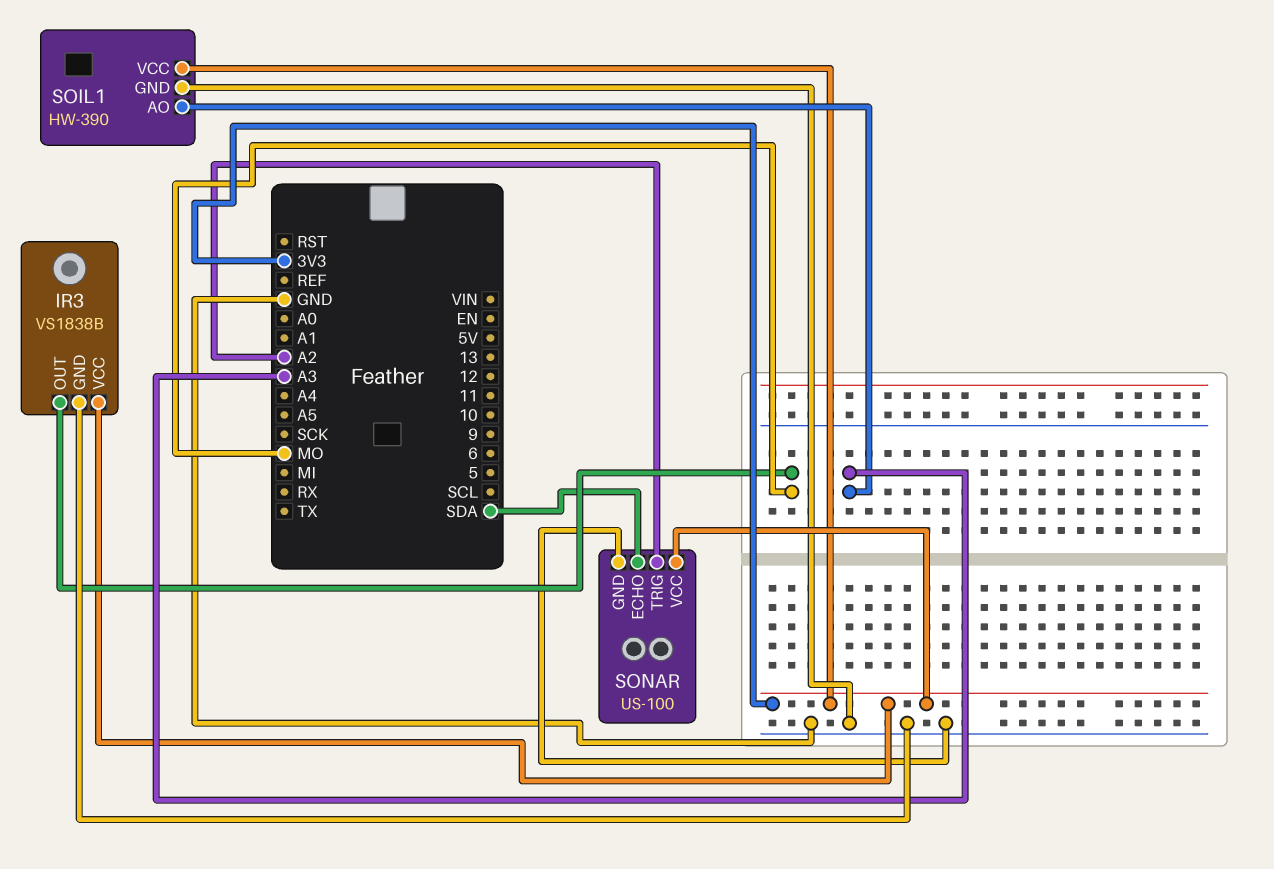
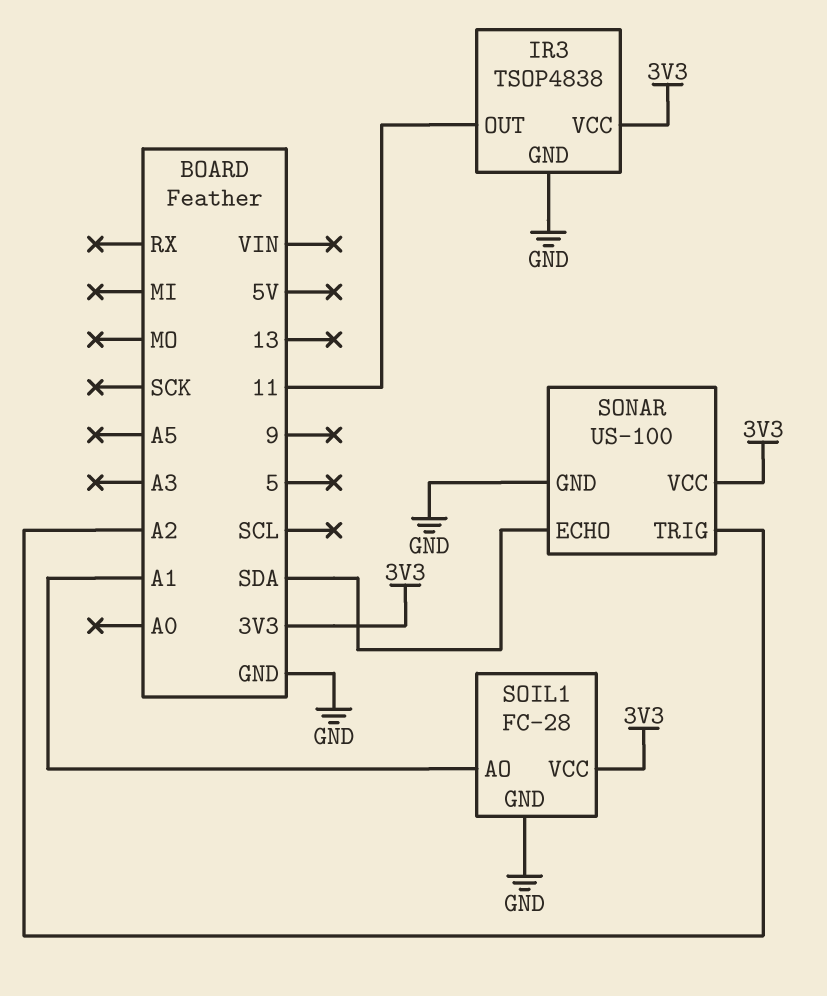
IR3: VS1838B -> TSOP4838
IR3 pin OUT: MO -> 11
SOIL1: HW-390 -> FC-28
SOIL1 pin AO: A3 -> A1

